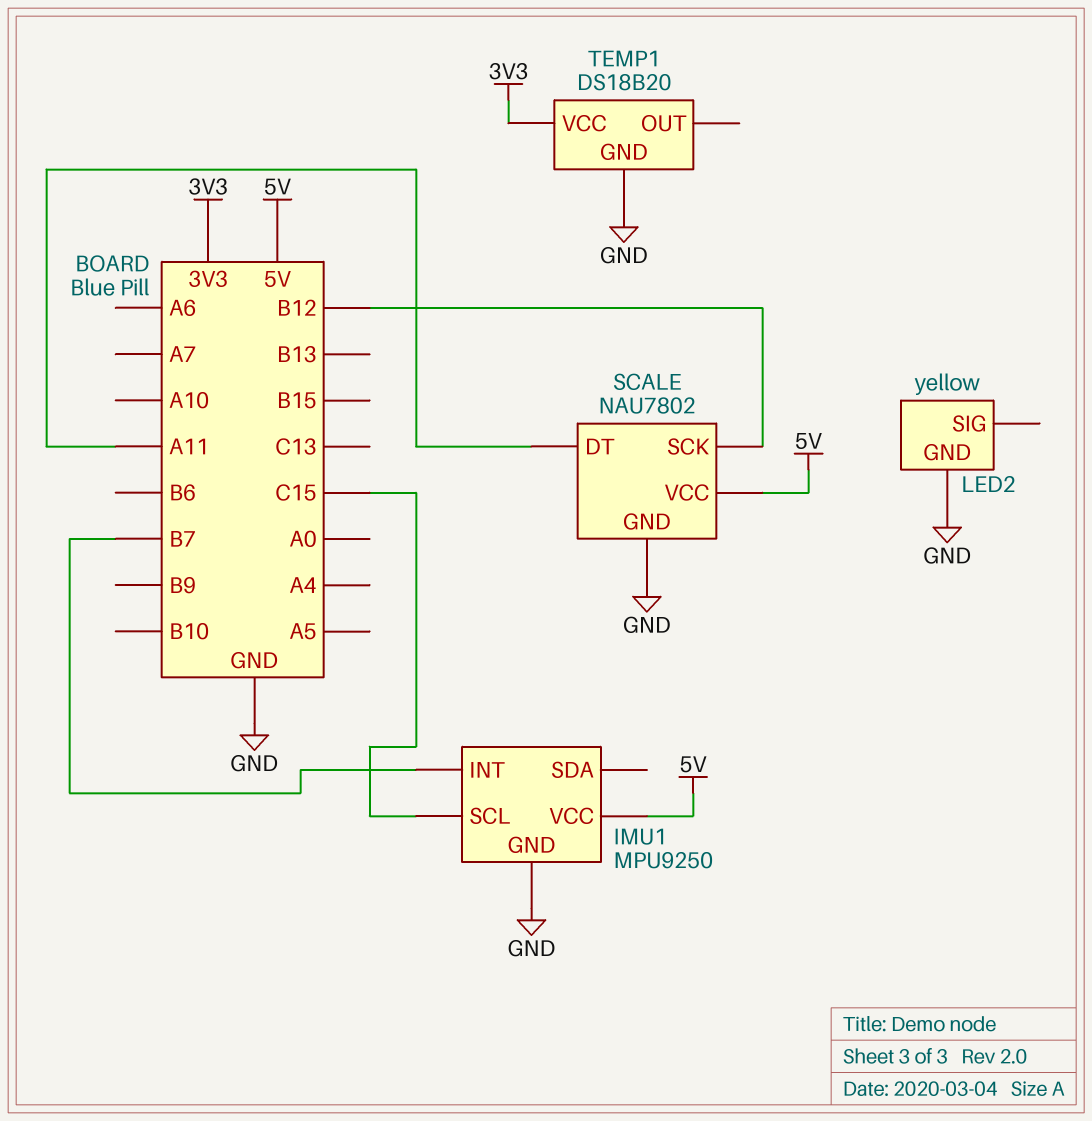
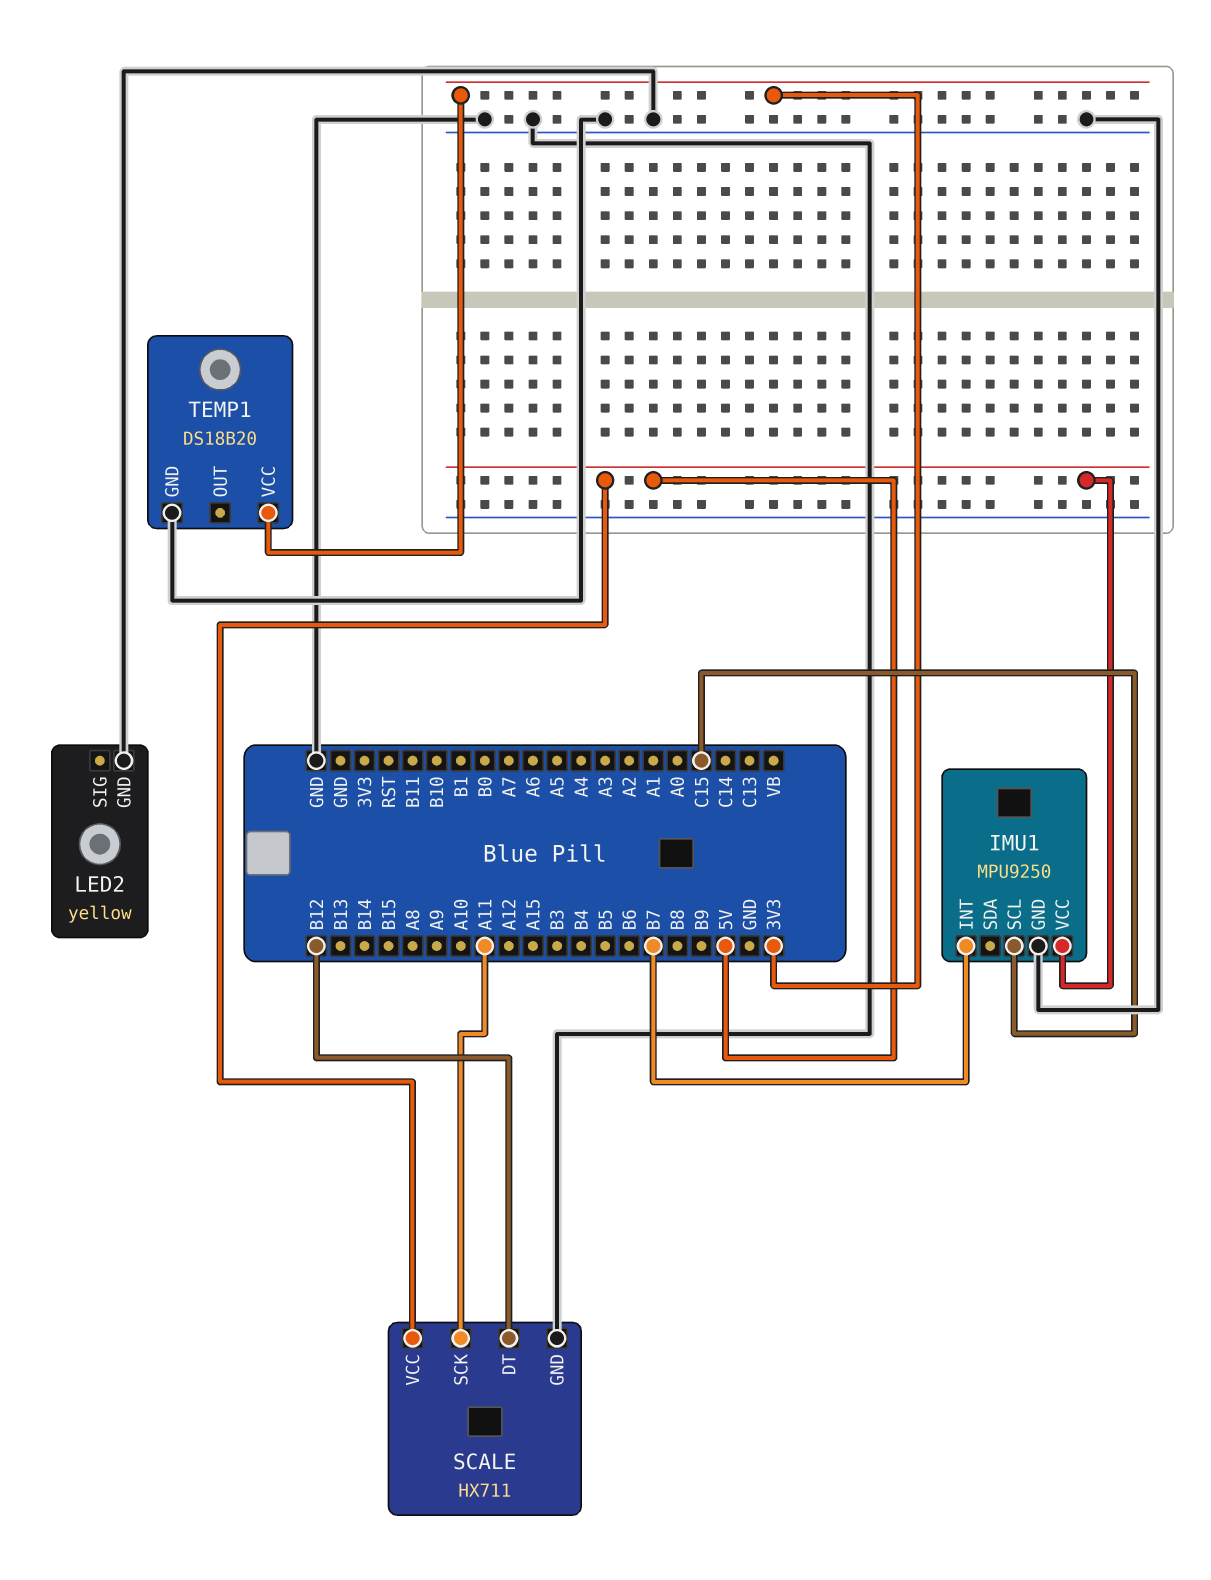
SCALE: NAU7802 -> HX711
SCALE pin DT: A11 -> B12
SCALE pin SCK: B12 -> A11

